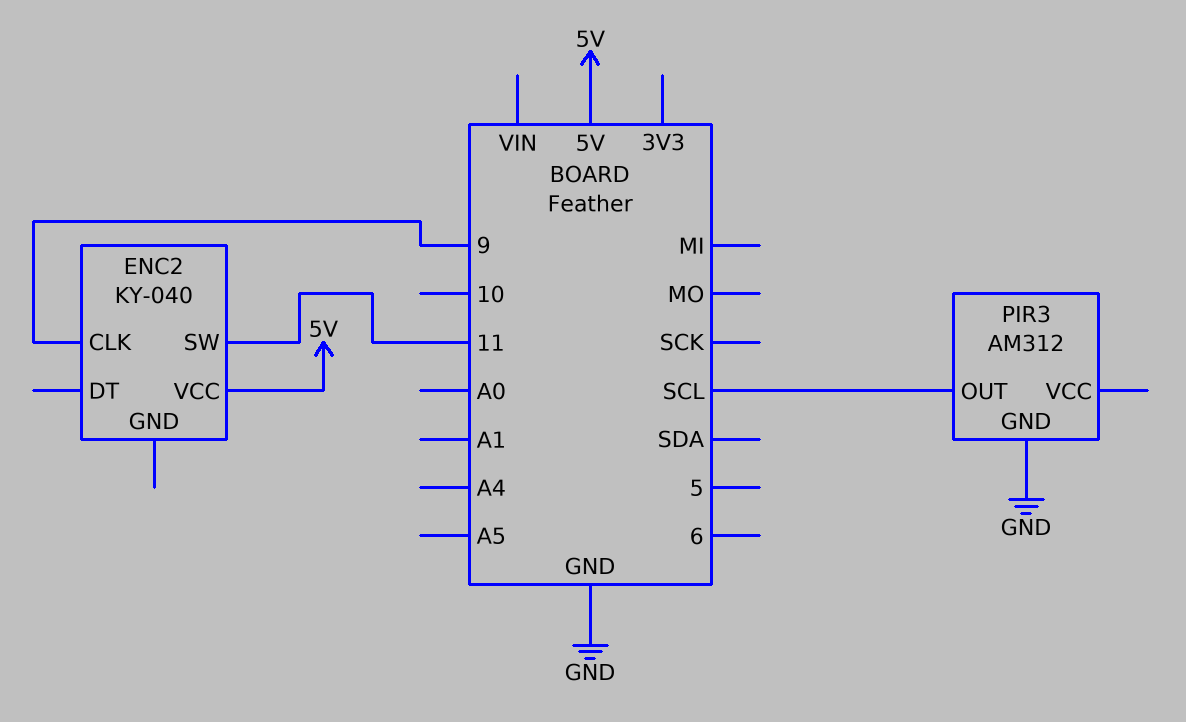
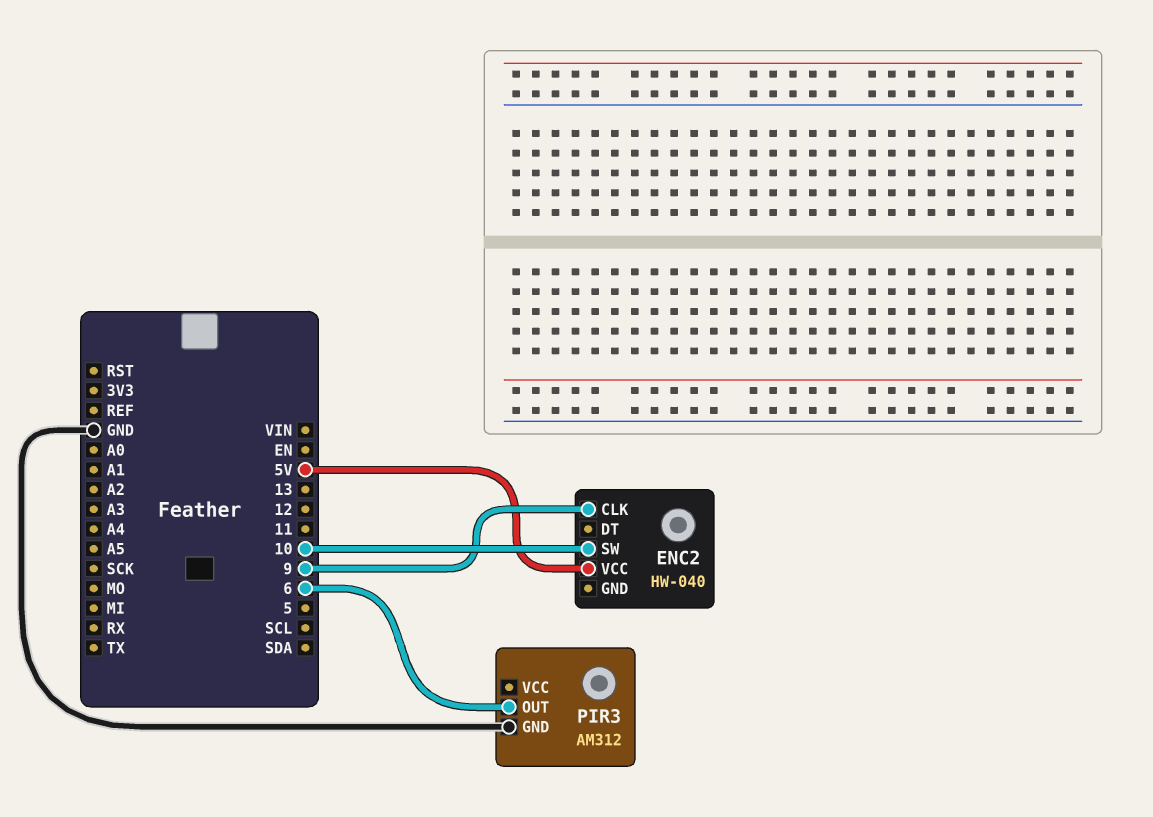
ENC2: KY-040 -> HW-040
ENC2 pin SW: 11 -> 10
PIR3 pin OUT: SCL -> 6

